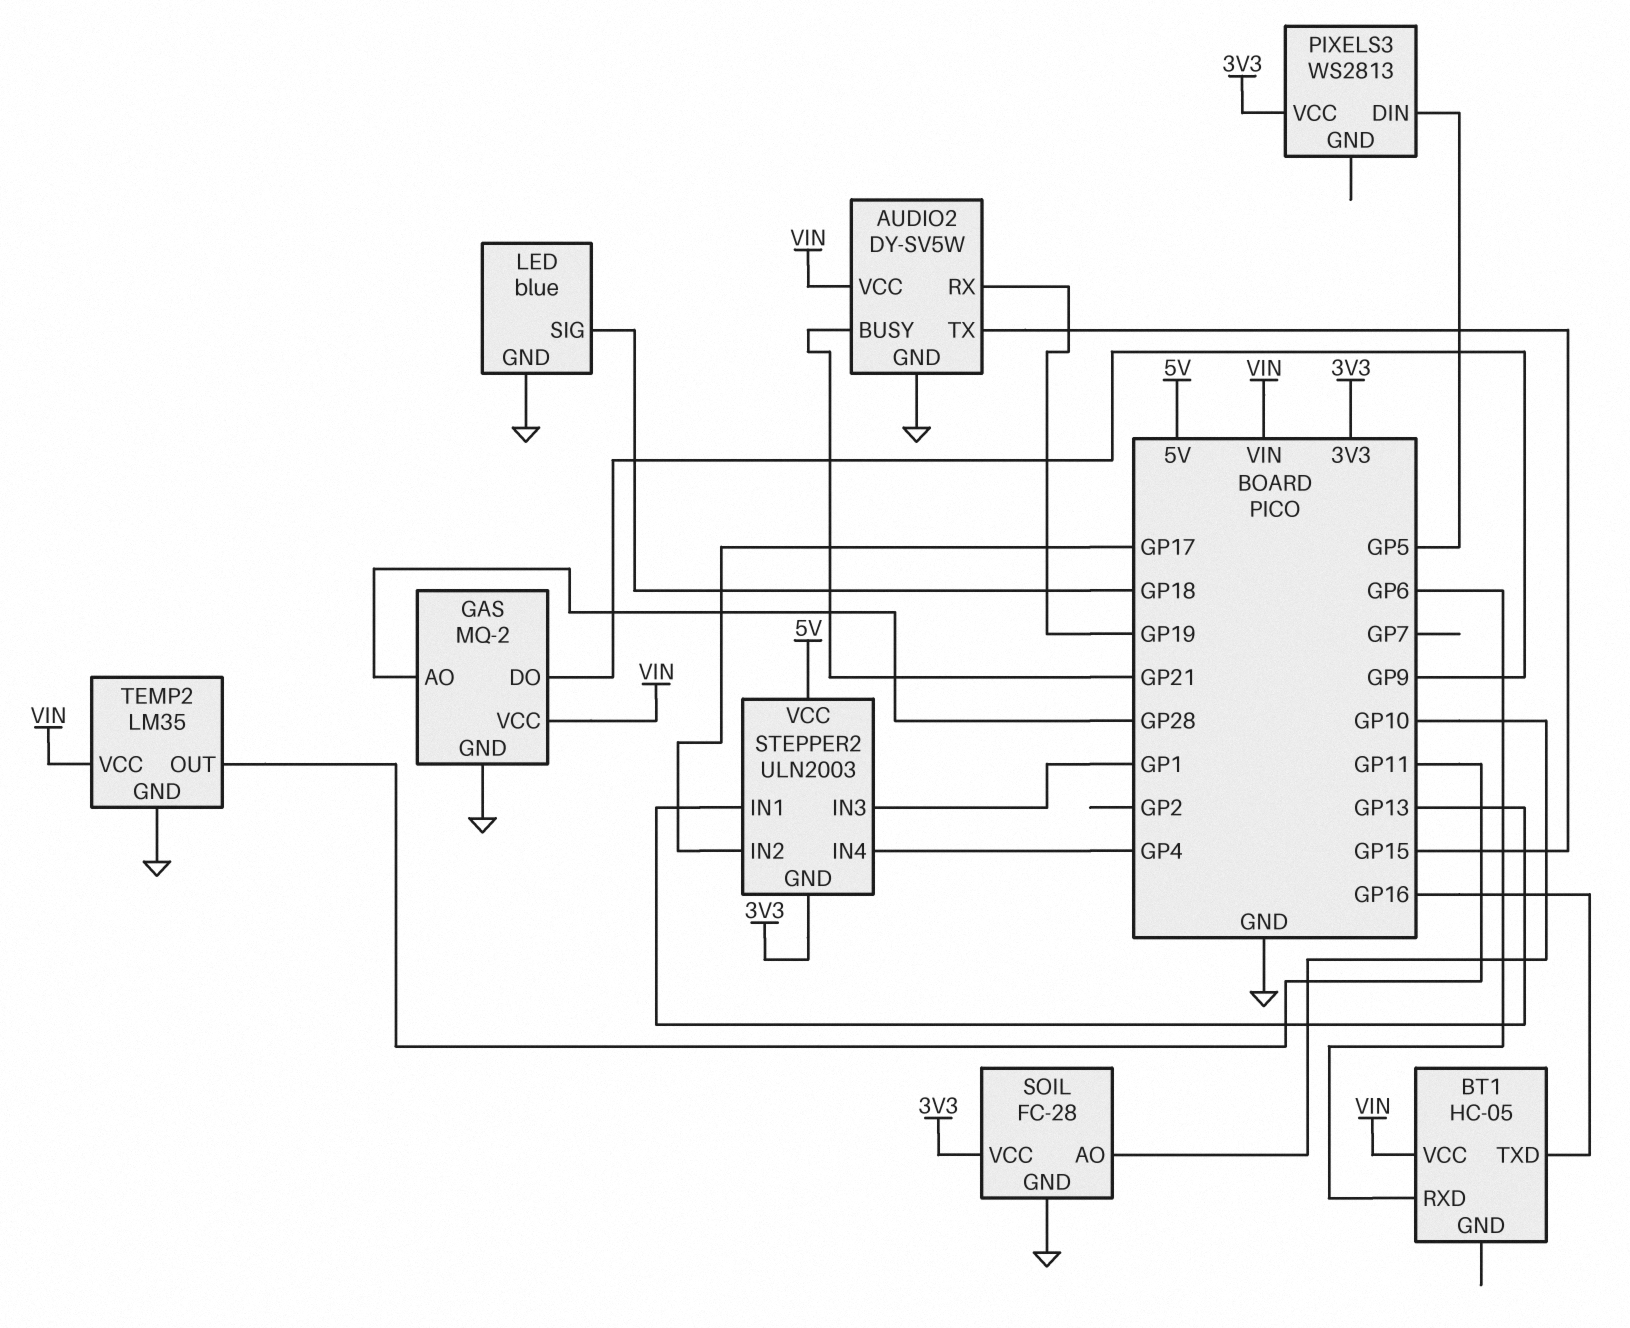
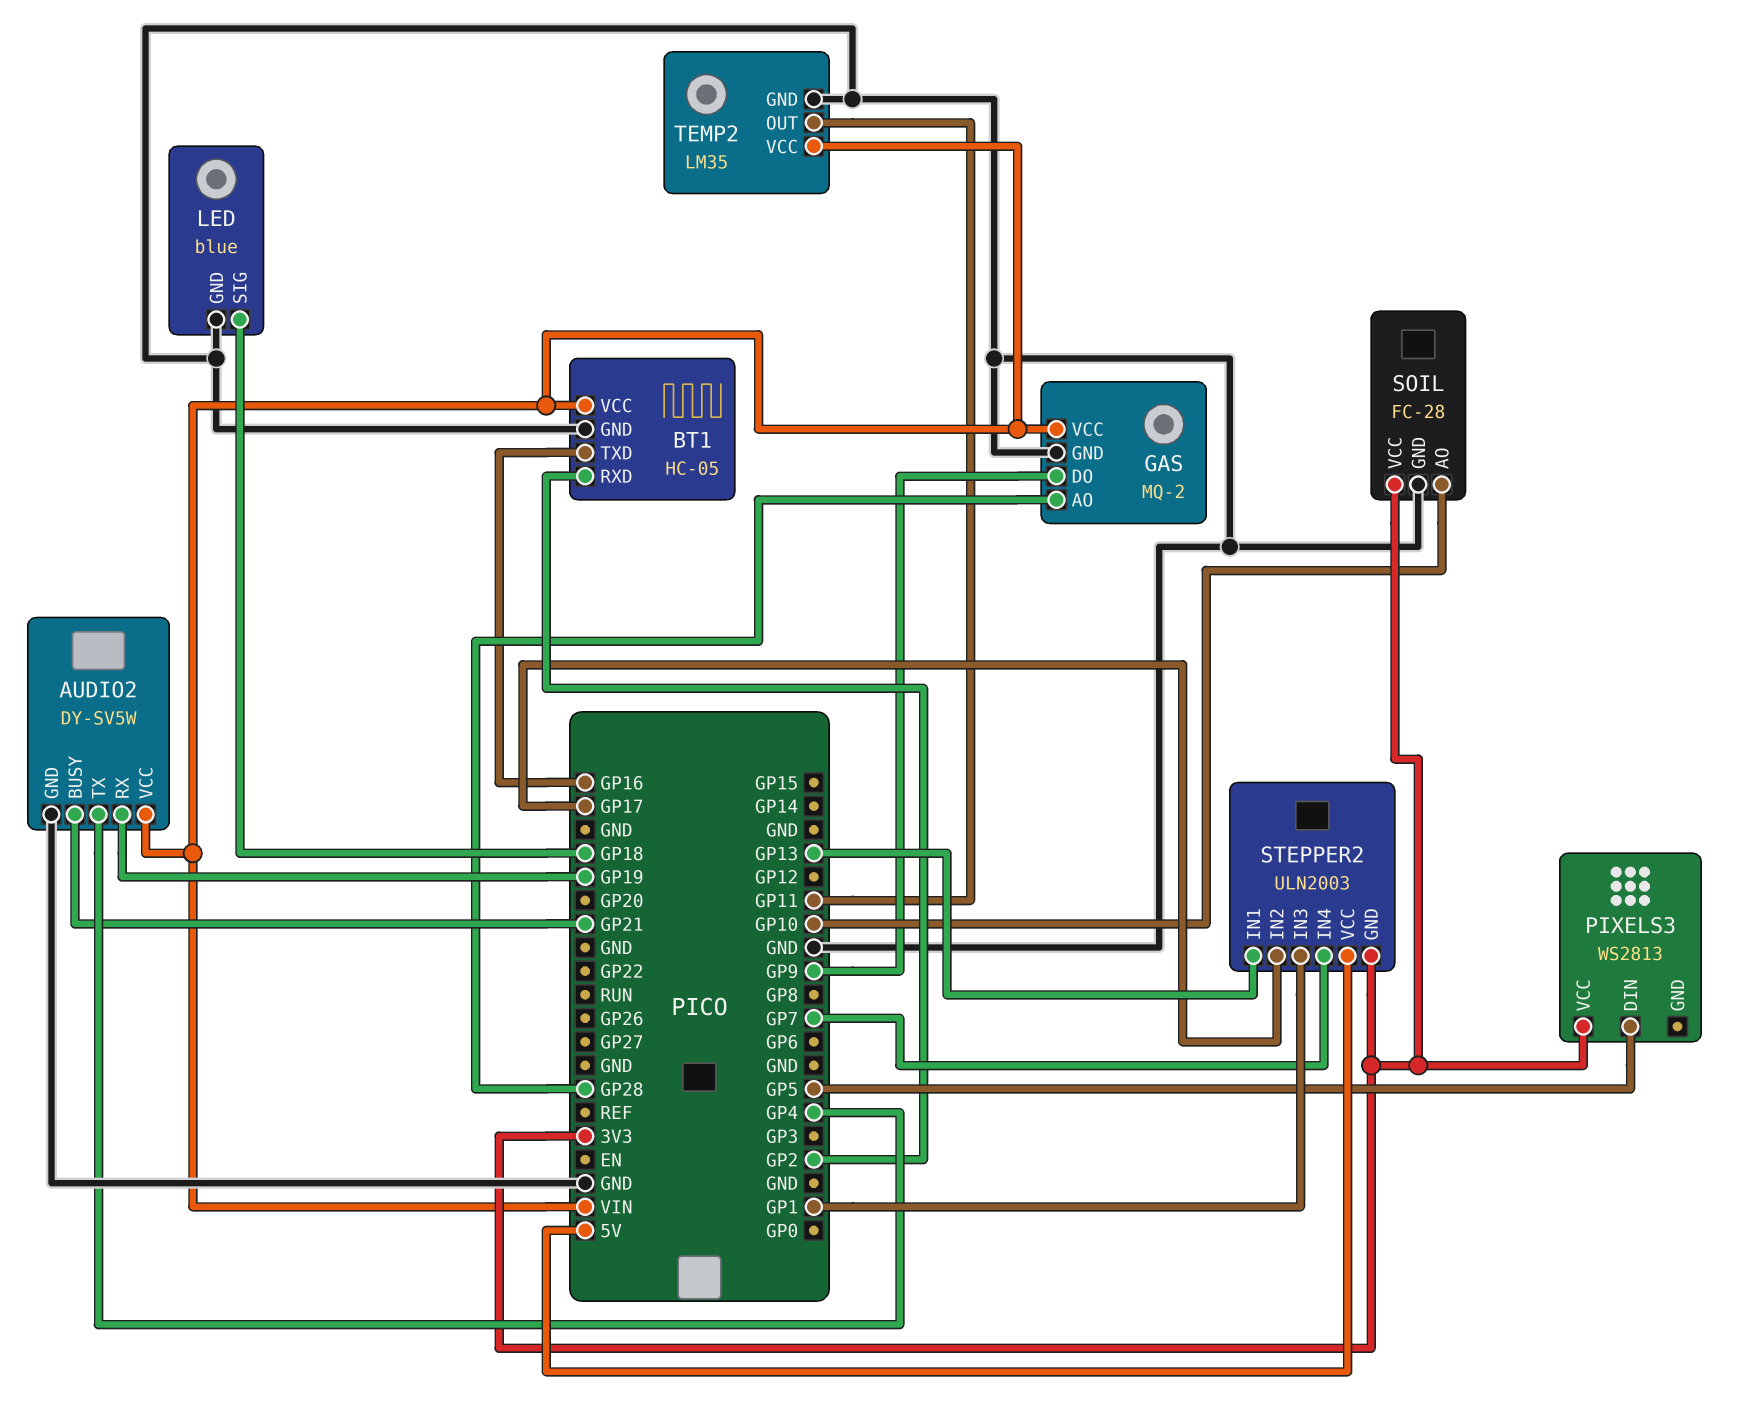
AUDIO2 pin TX: GP15 -> GP4
BT1 pin GND: none -> GND
BT1 pin RXD: GP6 -> GP2
STEPPER2 pin IN4: GP4 -> GP7

